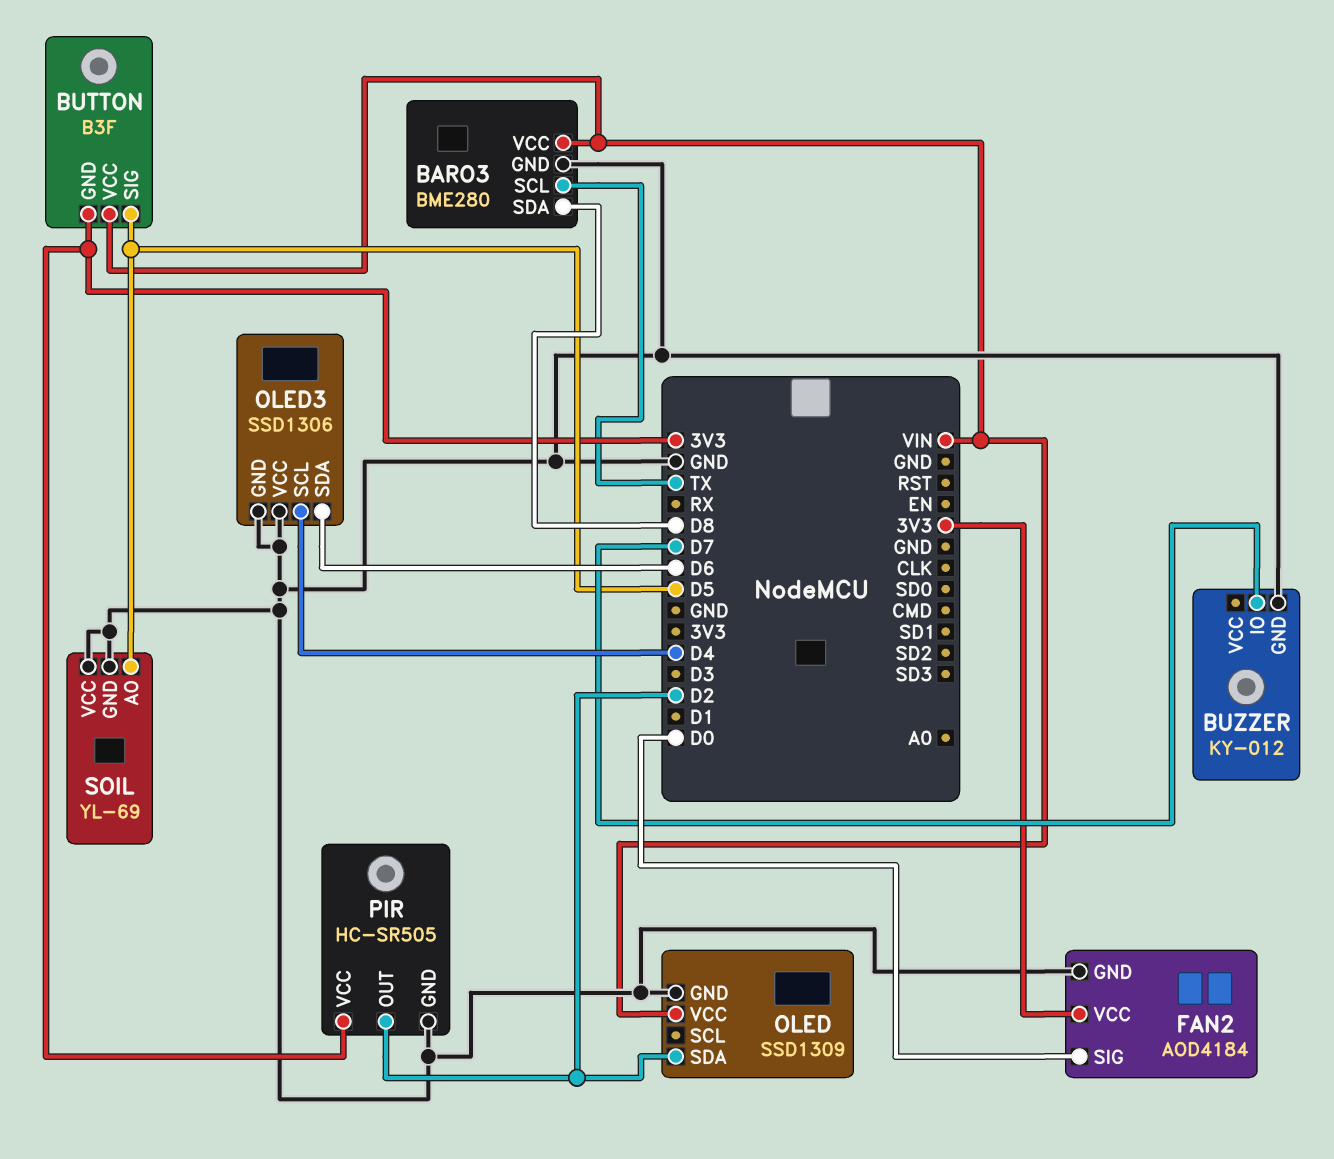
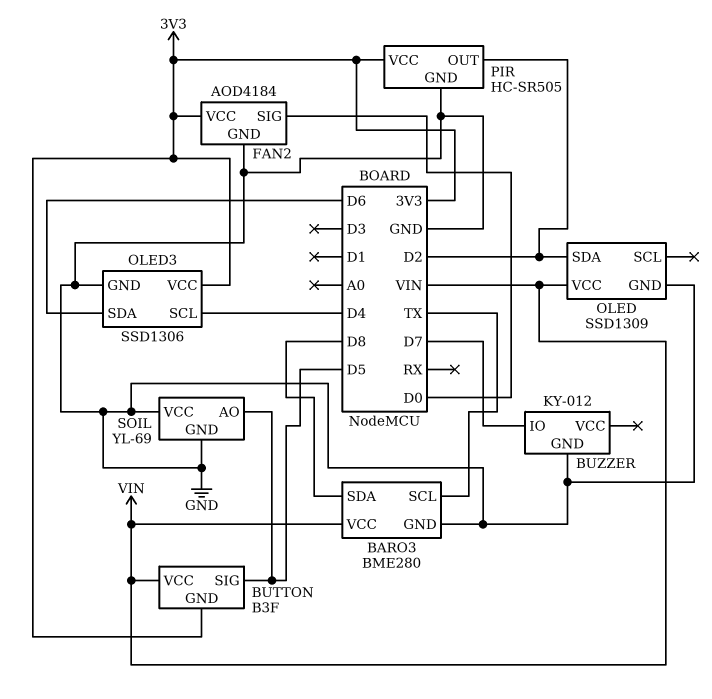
OLED3 pin VCC: GND -> 3V3

